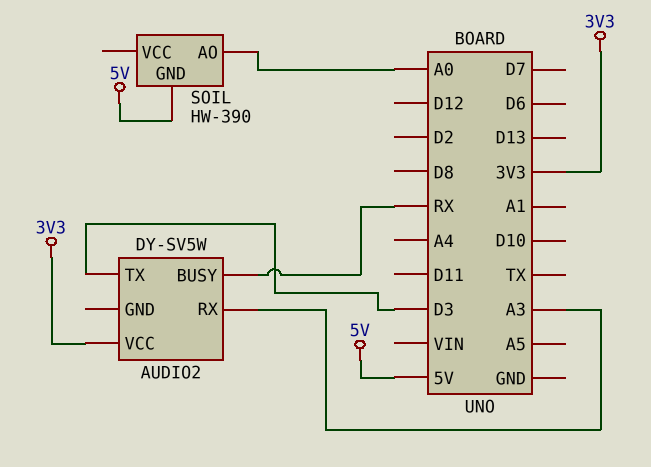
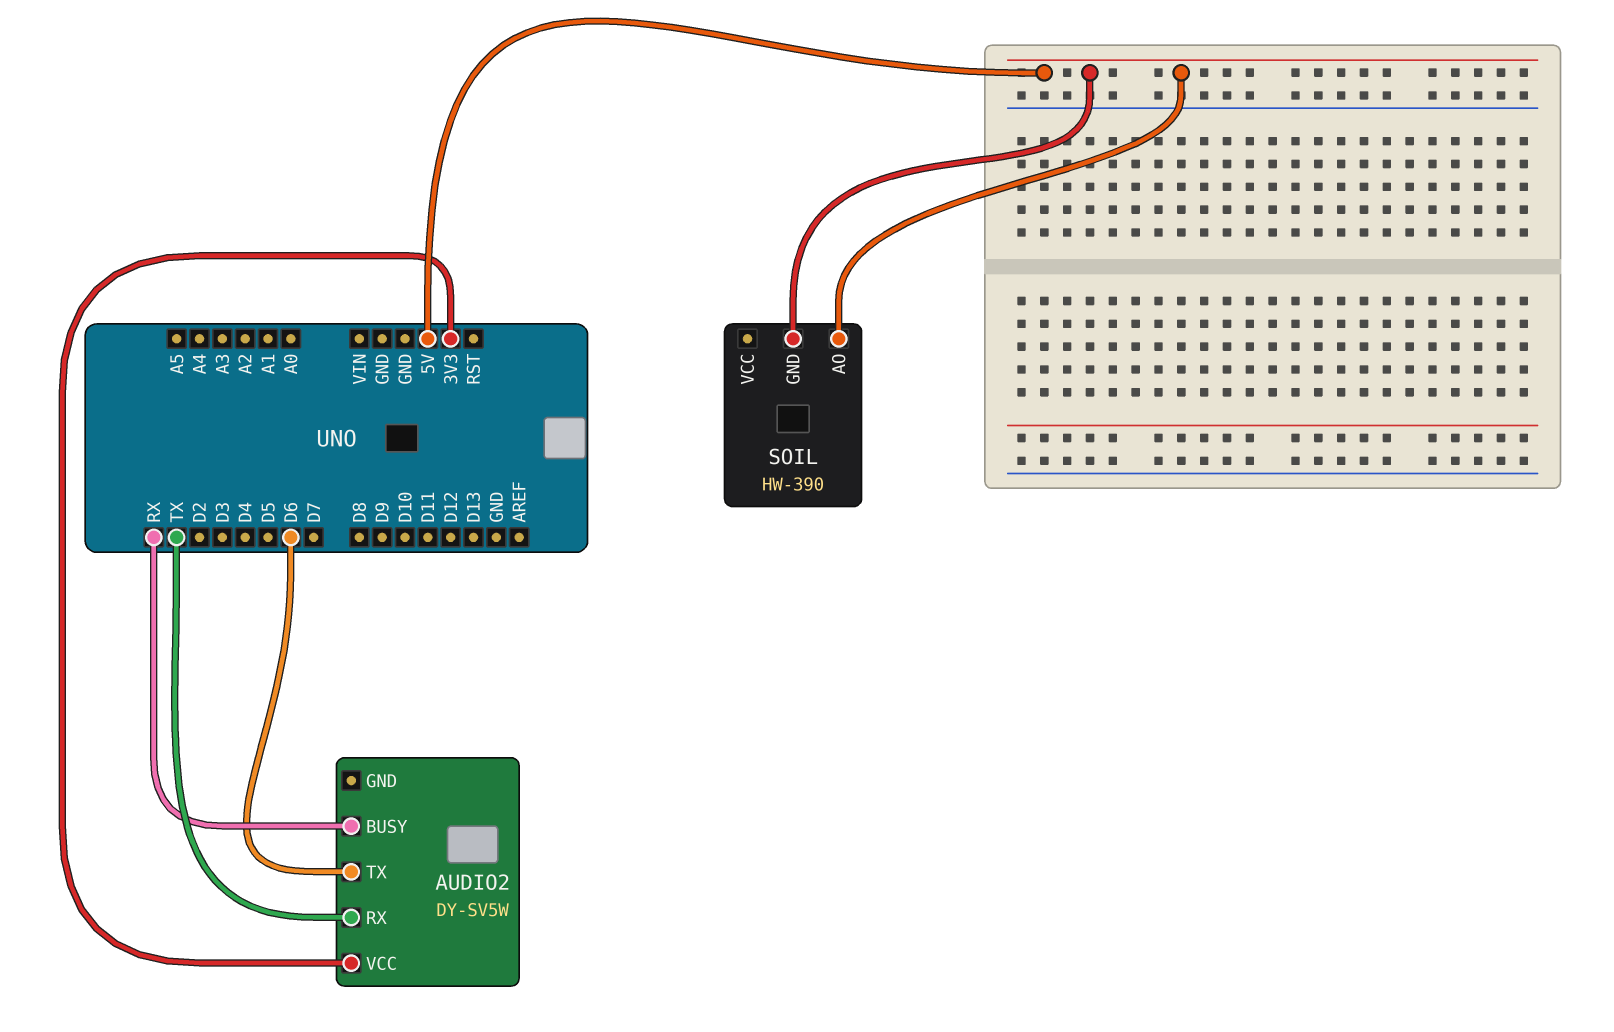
AUDIO2 pin RX: A3 -> TX
AUDIO2 pin TX: D3 -> D6
SOIL pin AO: A0 -> 5V

